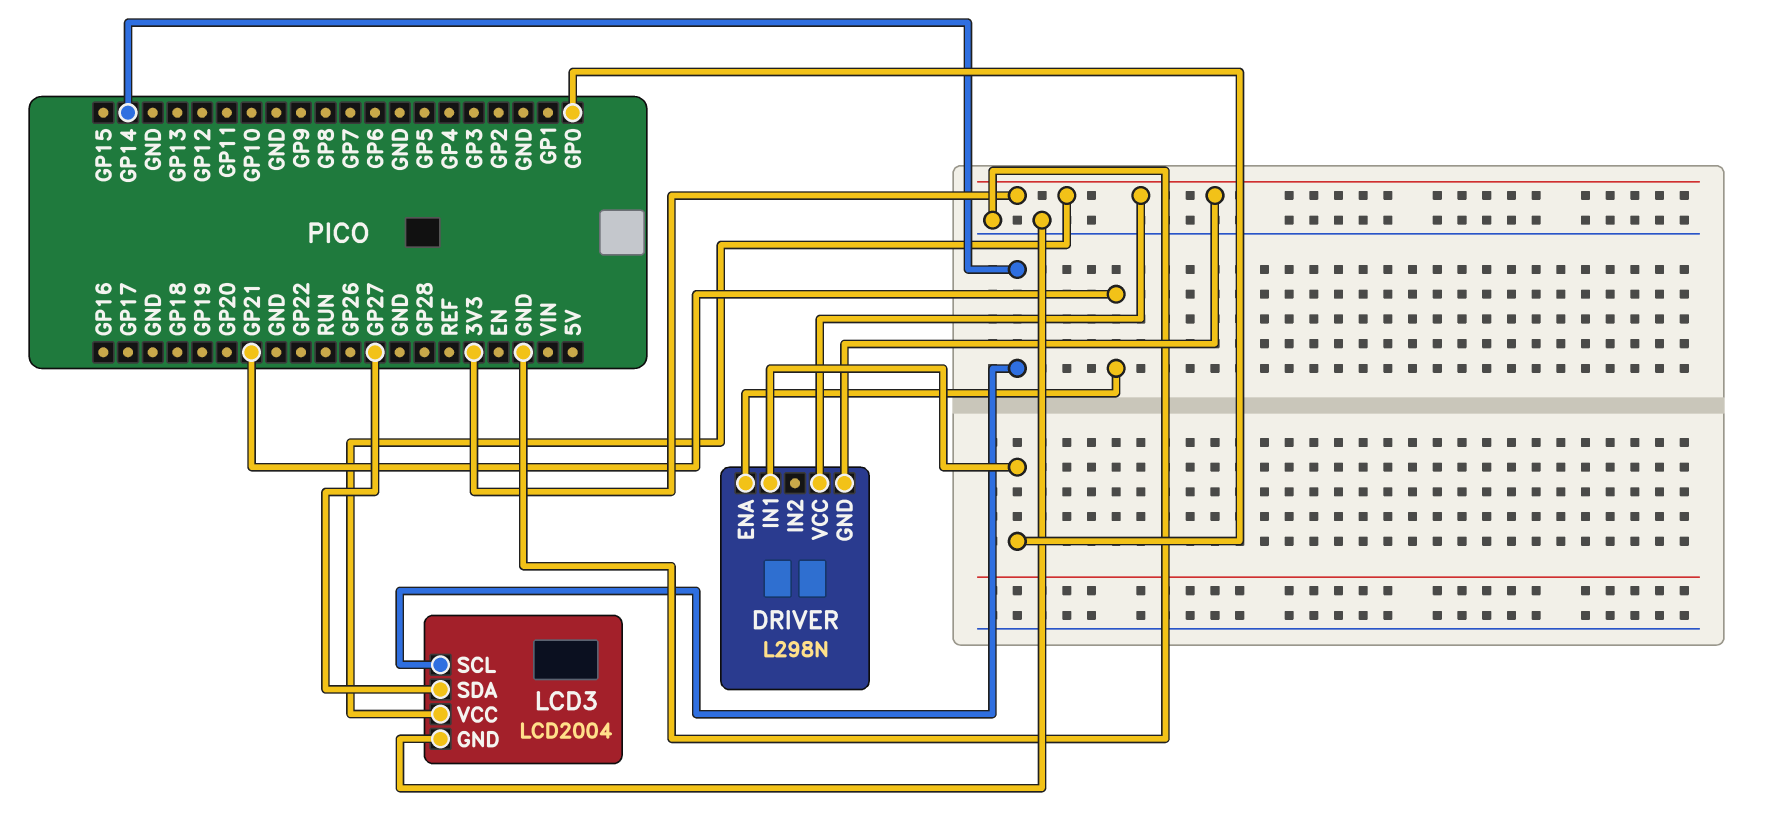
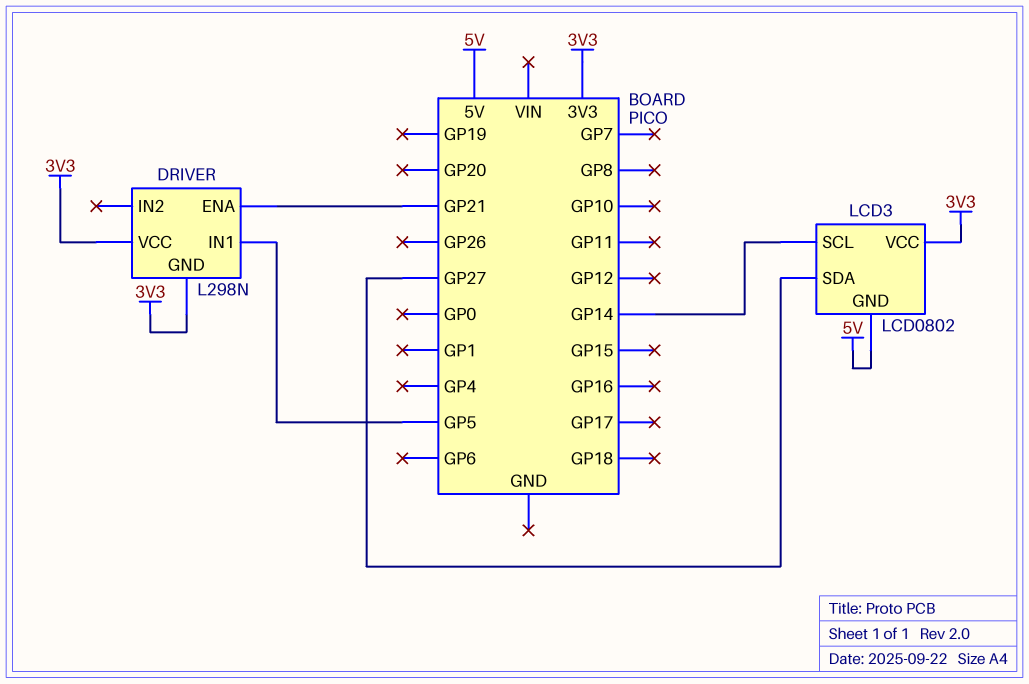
DRIVER pin IN1: GP0 -> GP5
LCD3: LCD2004 -> LCD0802
LCD3 pin GND: GND -> 5V

